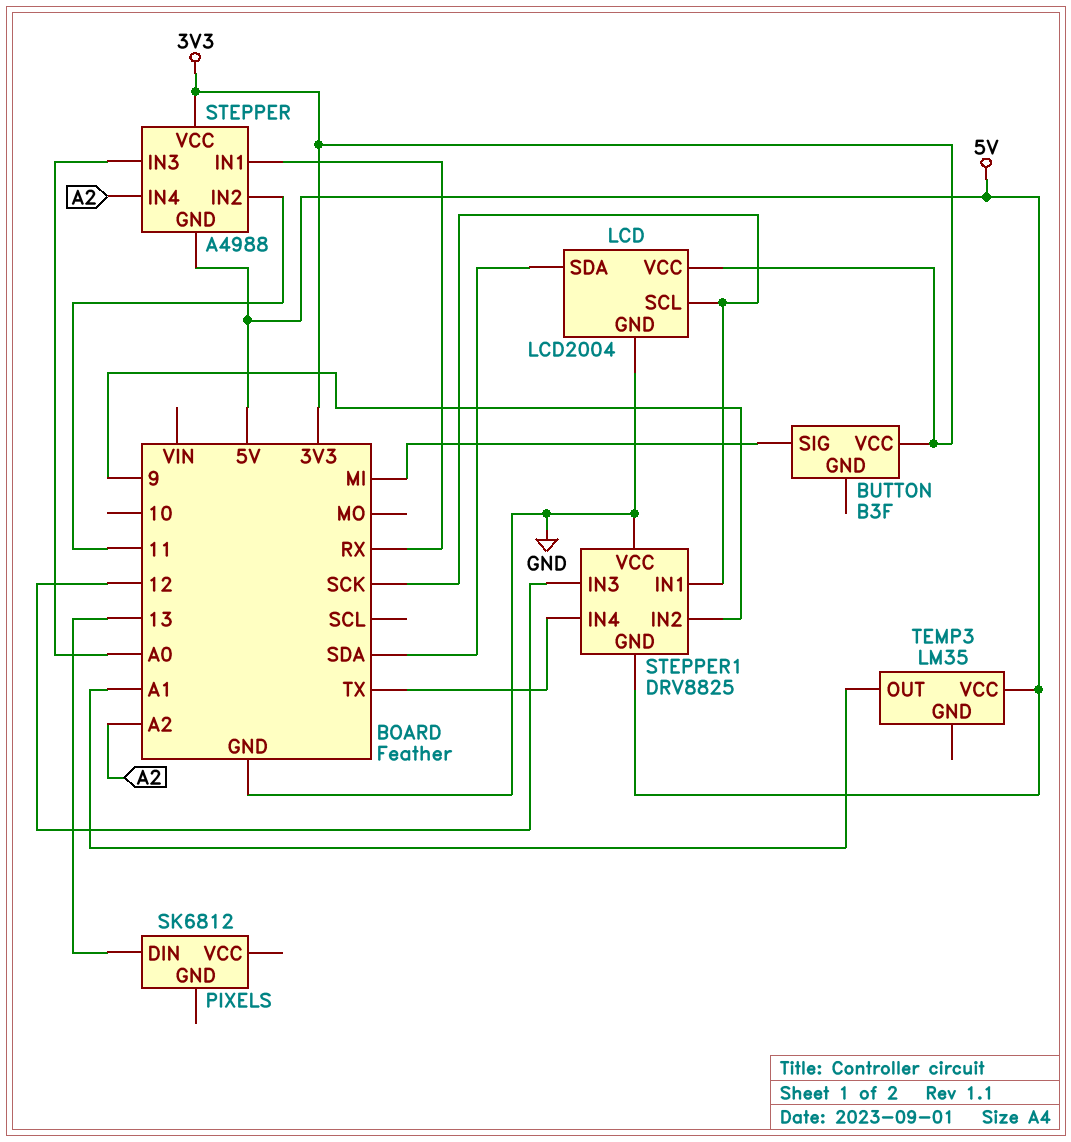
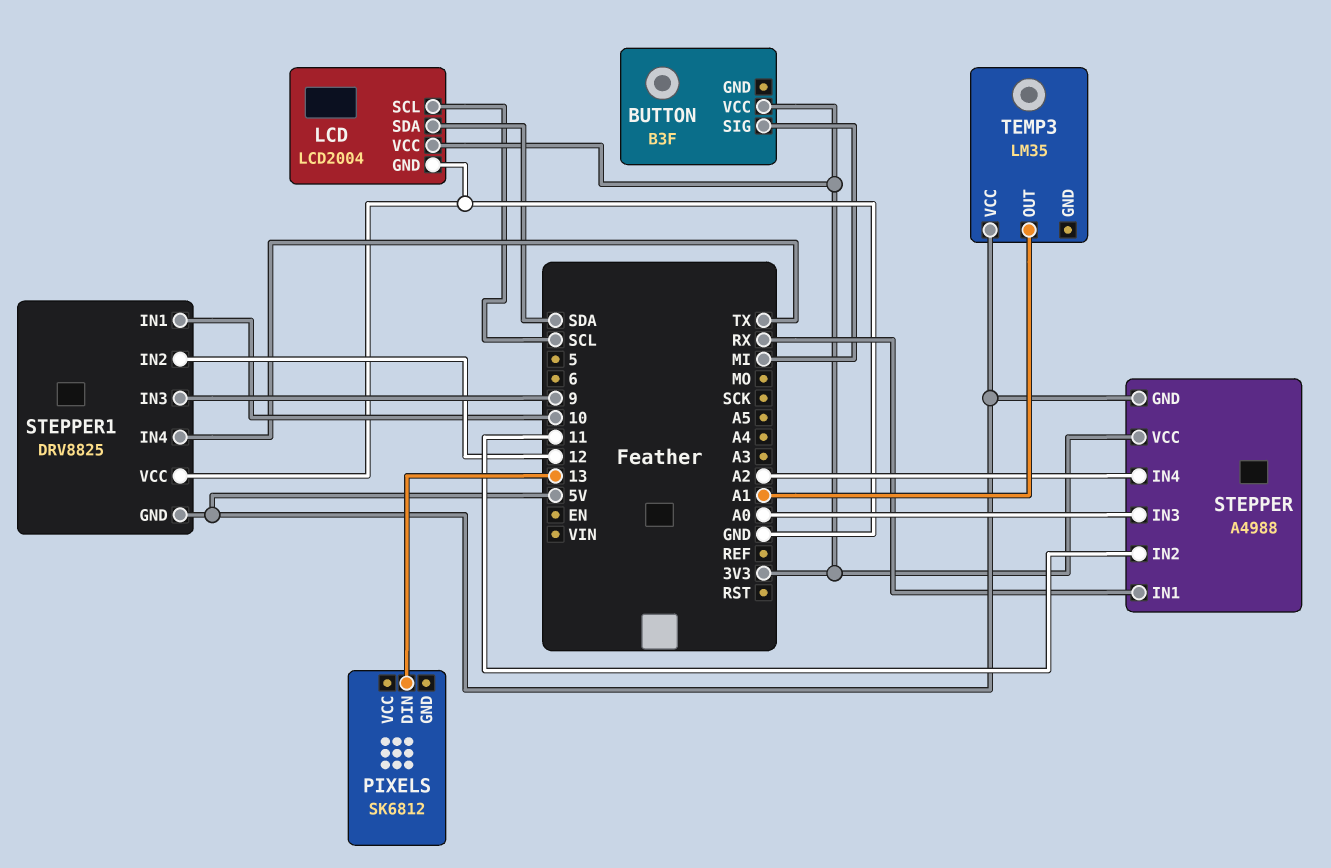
LCD pin SCL: SCK -> SCL
STEPPER1 pin IN1: SCK -> 10
STEPPER1 pin IN2: 9 -> 12
STEPPER1 pin IN3: 12 -> 9

